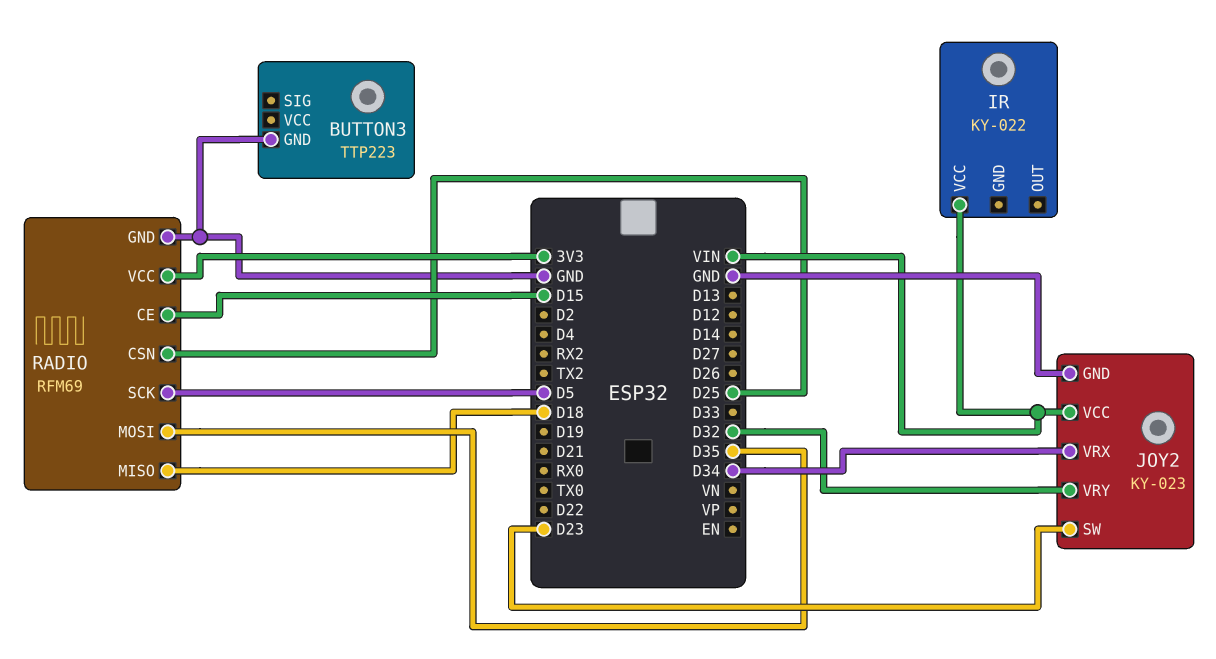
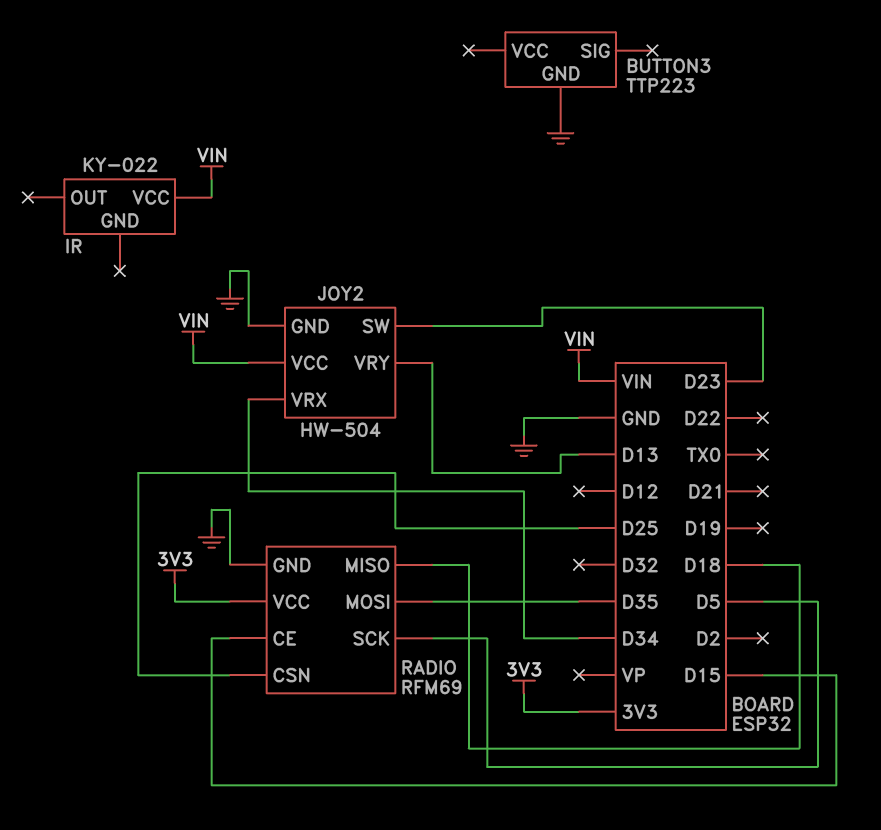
JOY2: KY-023 -> HW-504
JOY2 pin VRY: D32 -> D13

